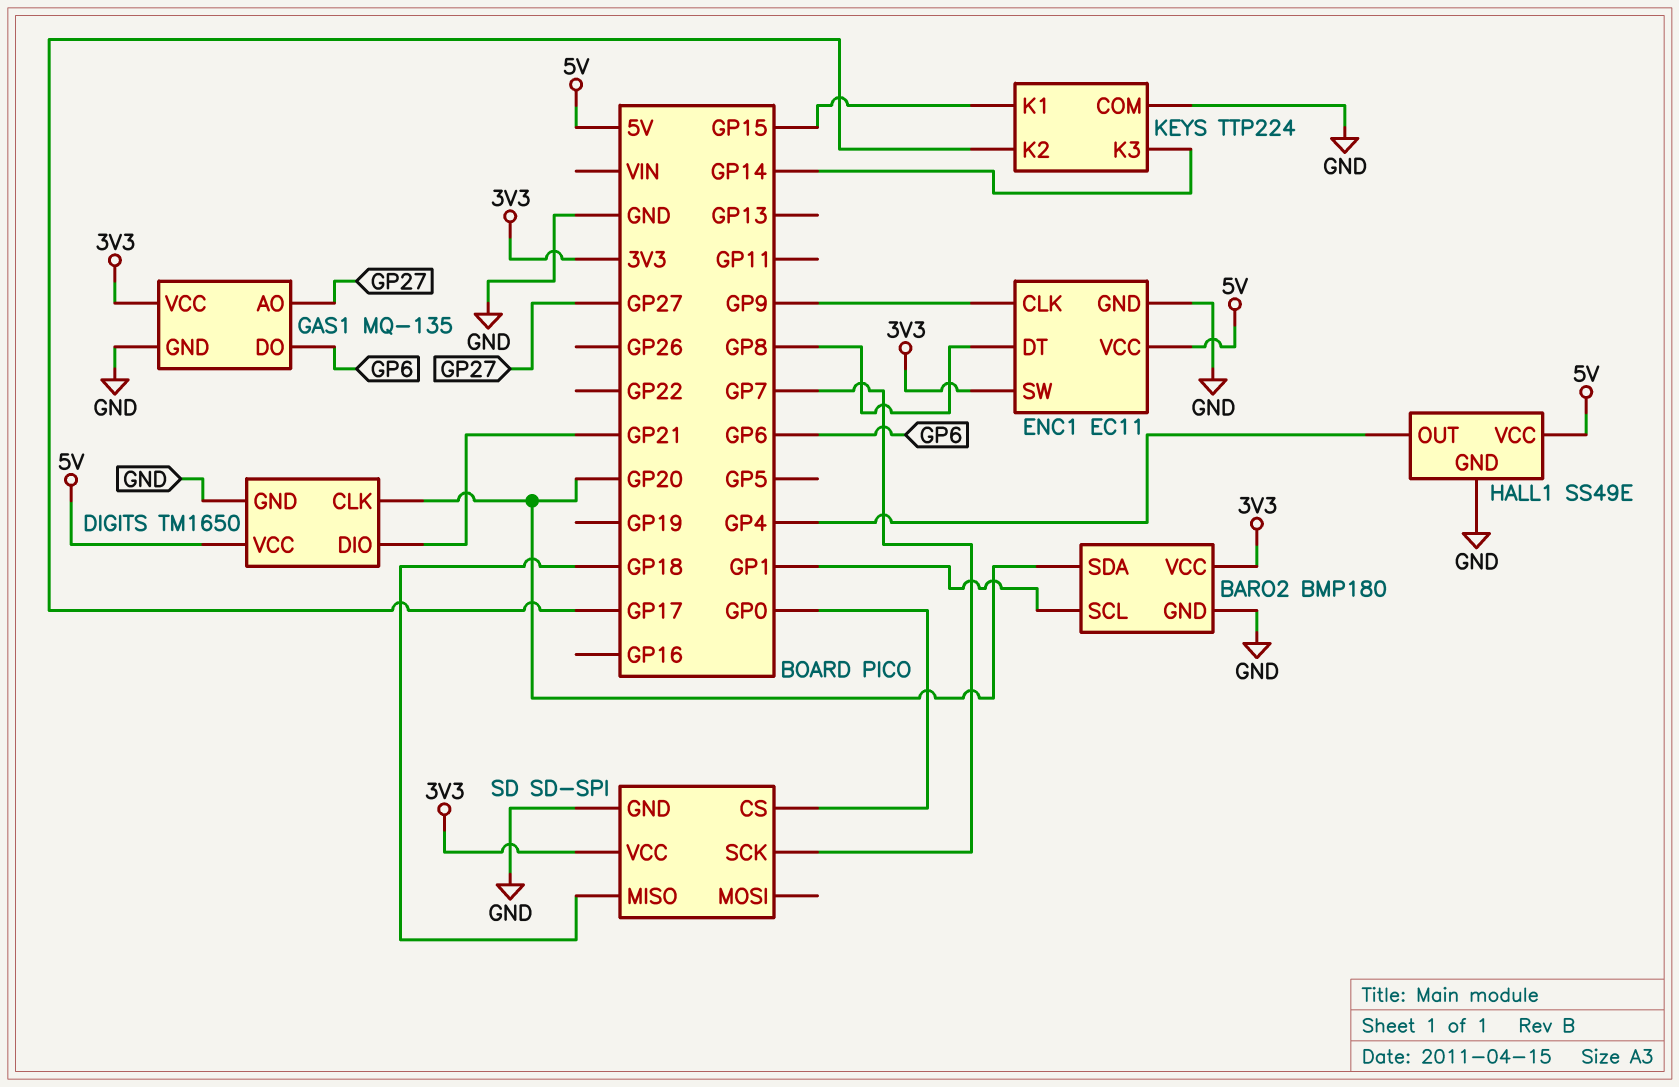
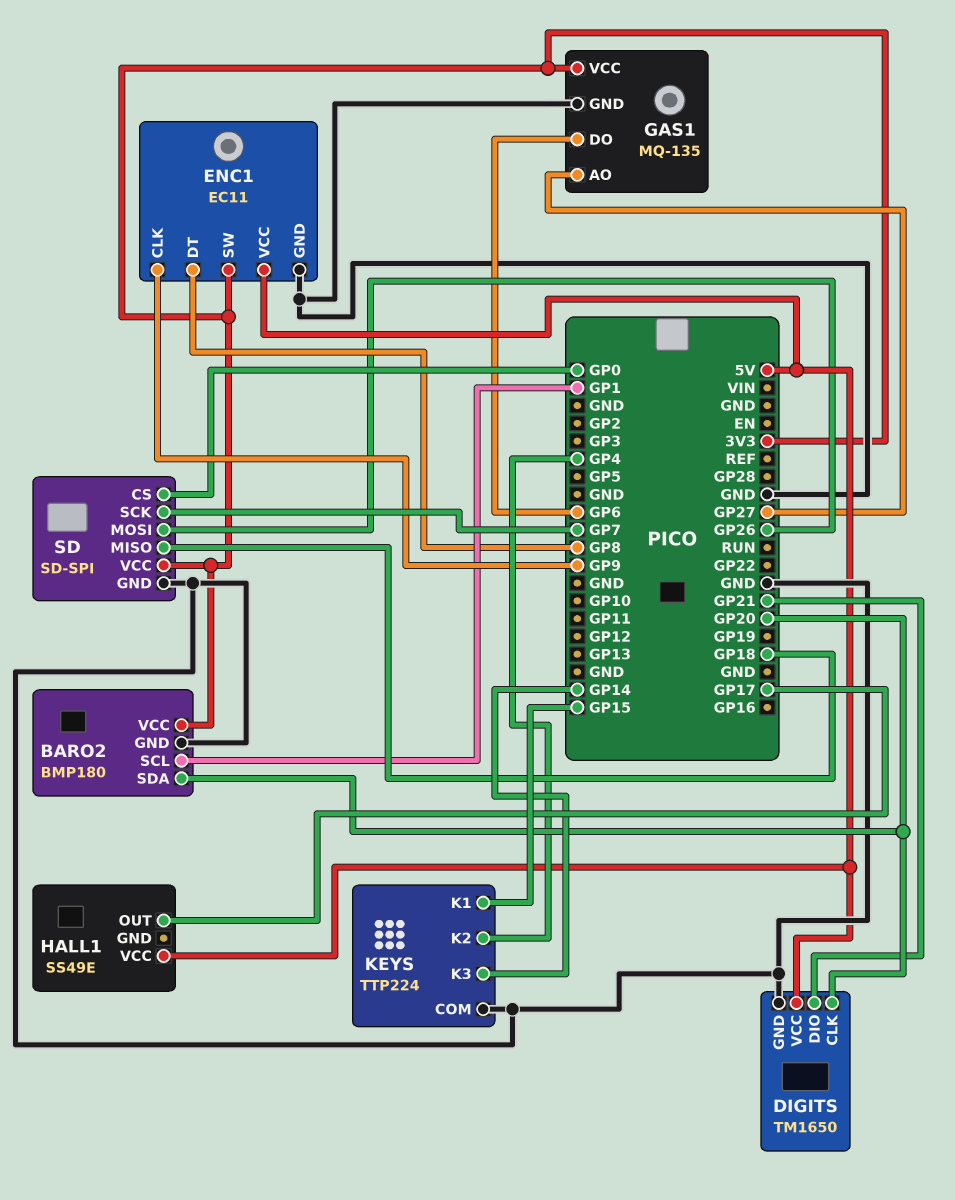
HALL1 pin GND: GND -> none
HALL1 pin OUT: GP4 -> GP17
KEYS pin K2: GP17 -> GP4
SD pin MOSI: none -> GP26

